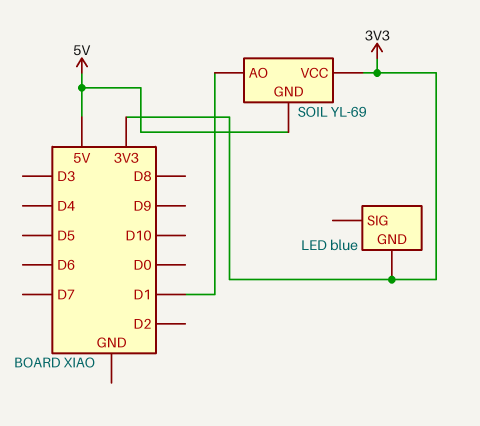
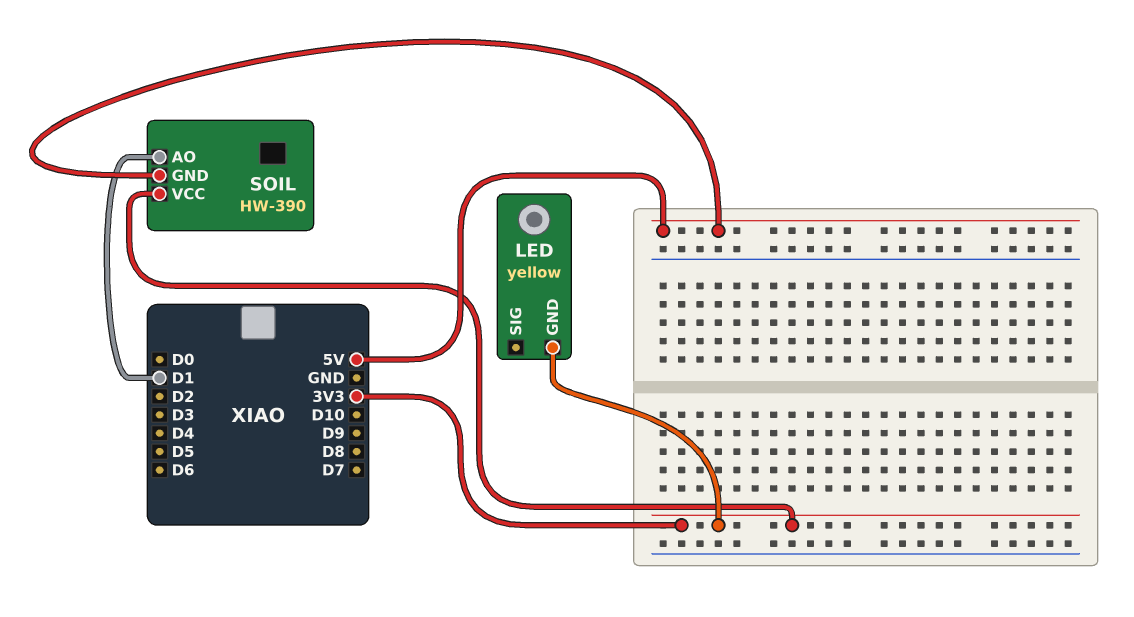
LED: blue -> yellow
SOIL: YL-69 -> HW-390

